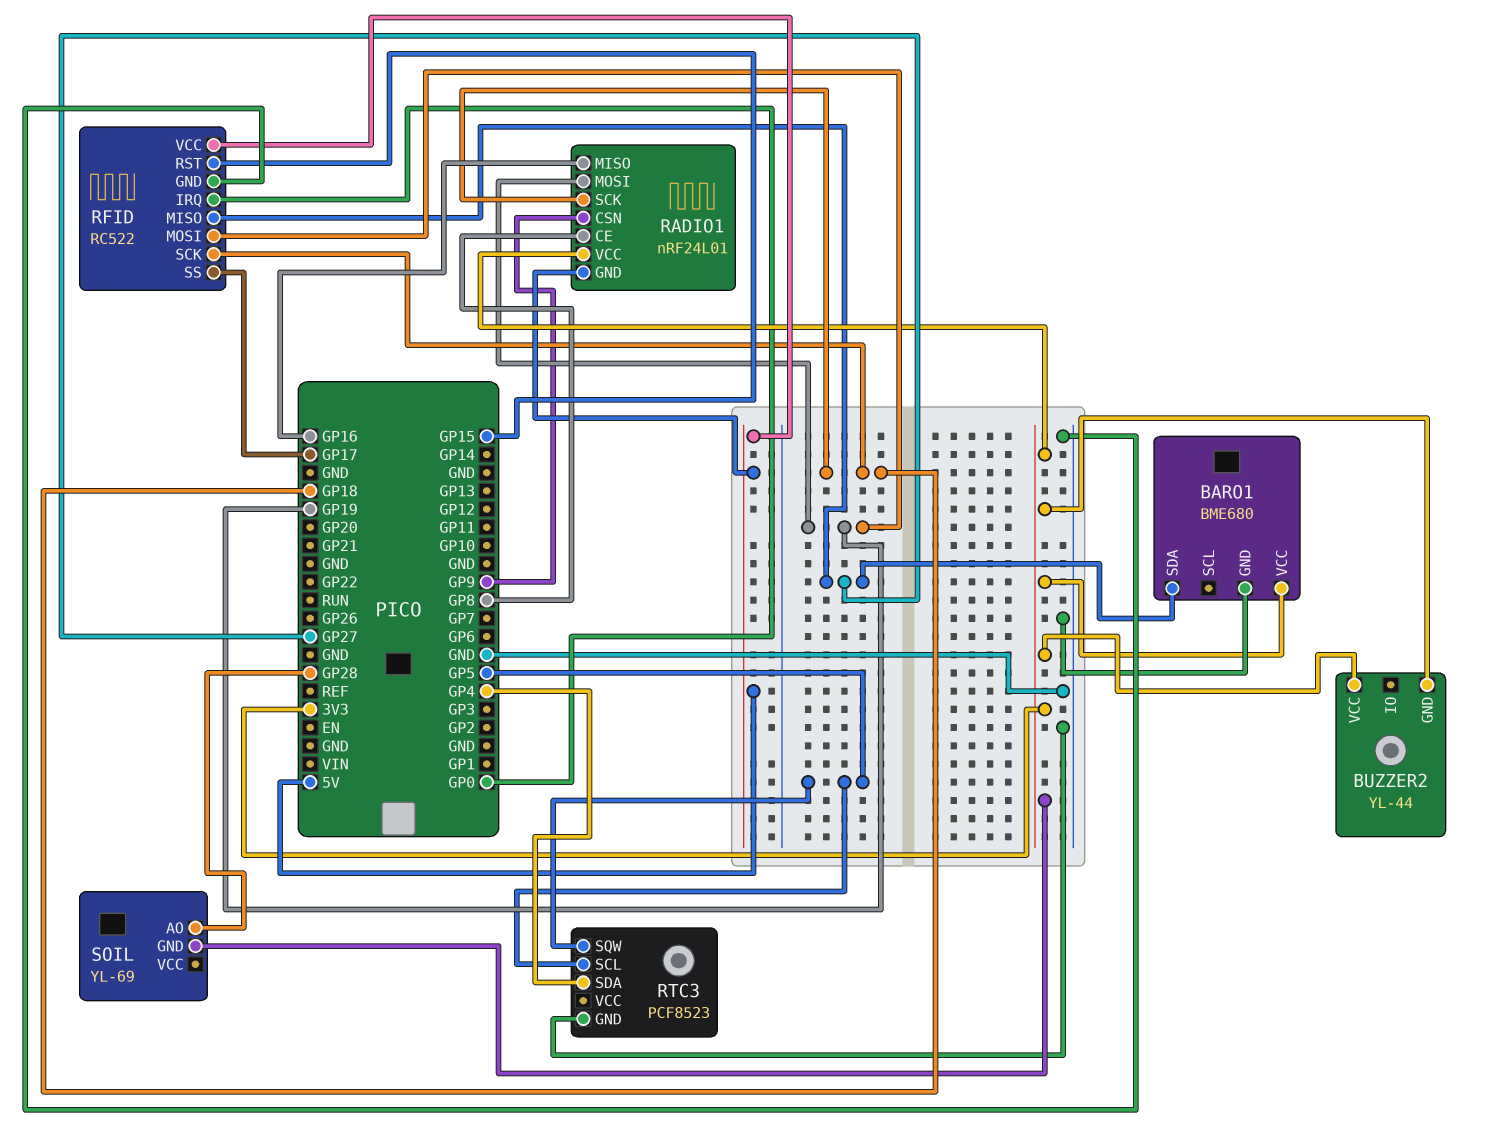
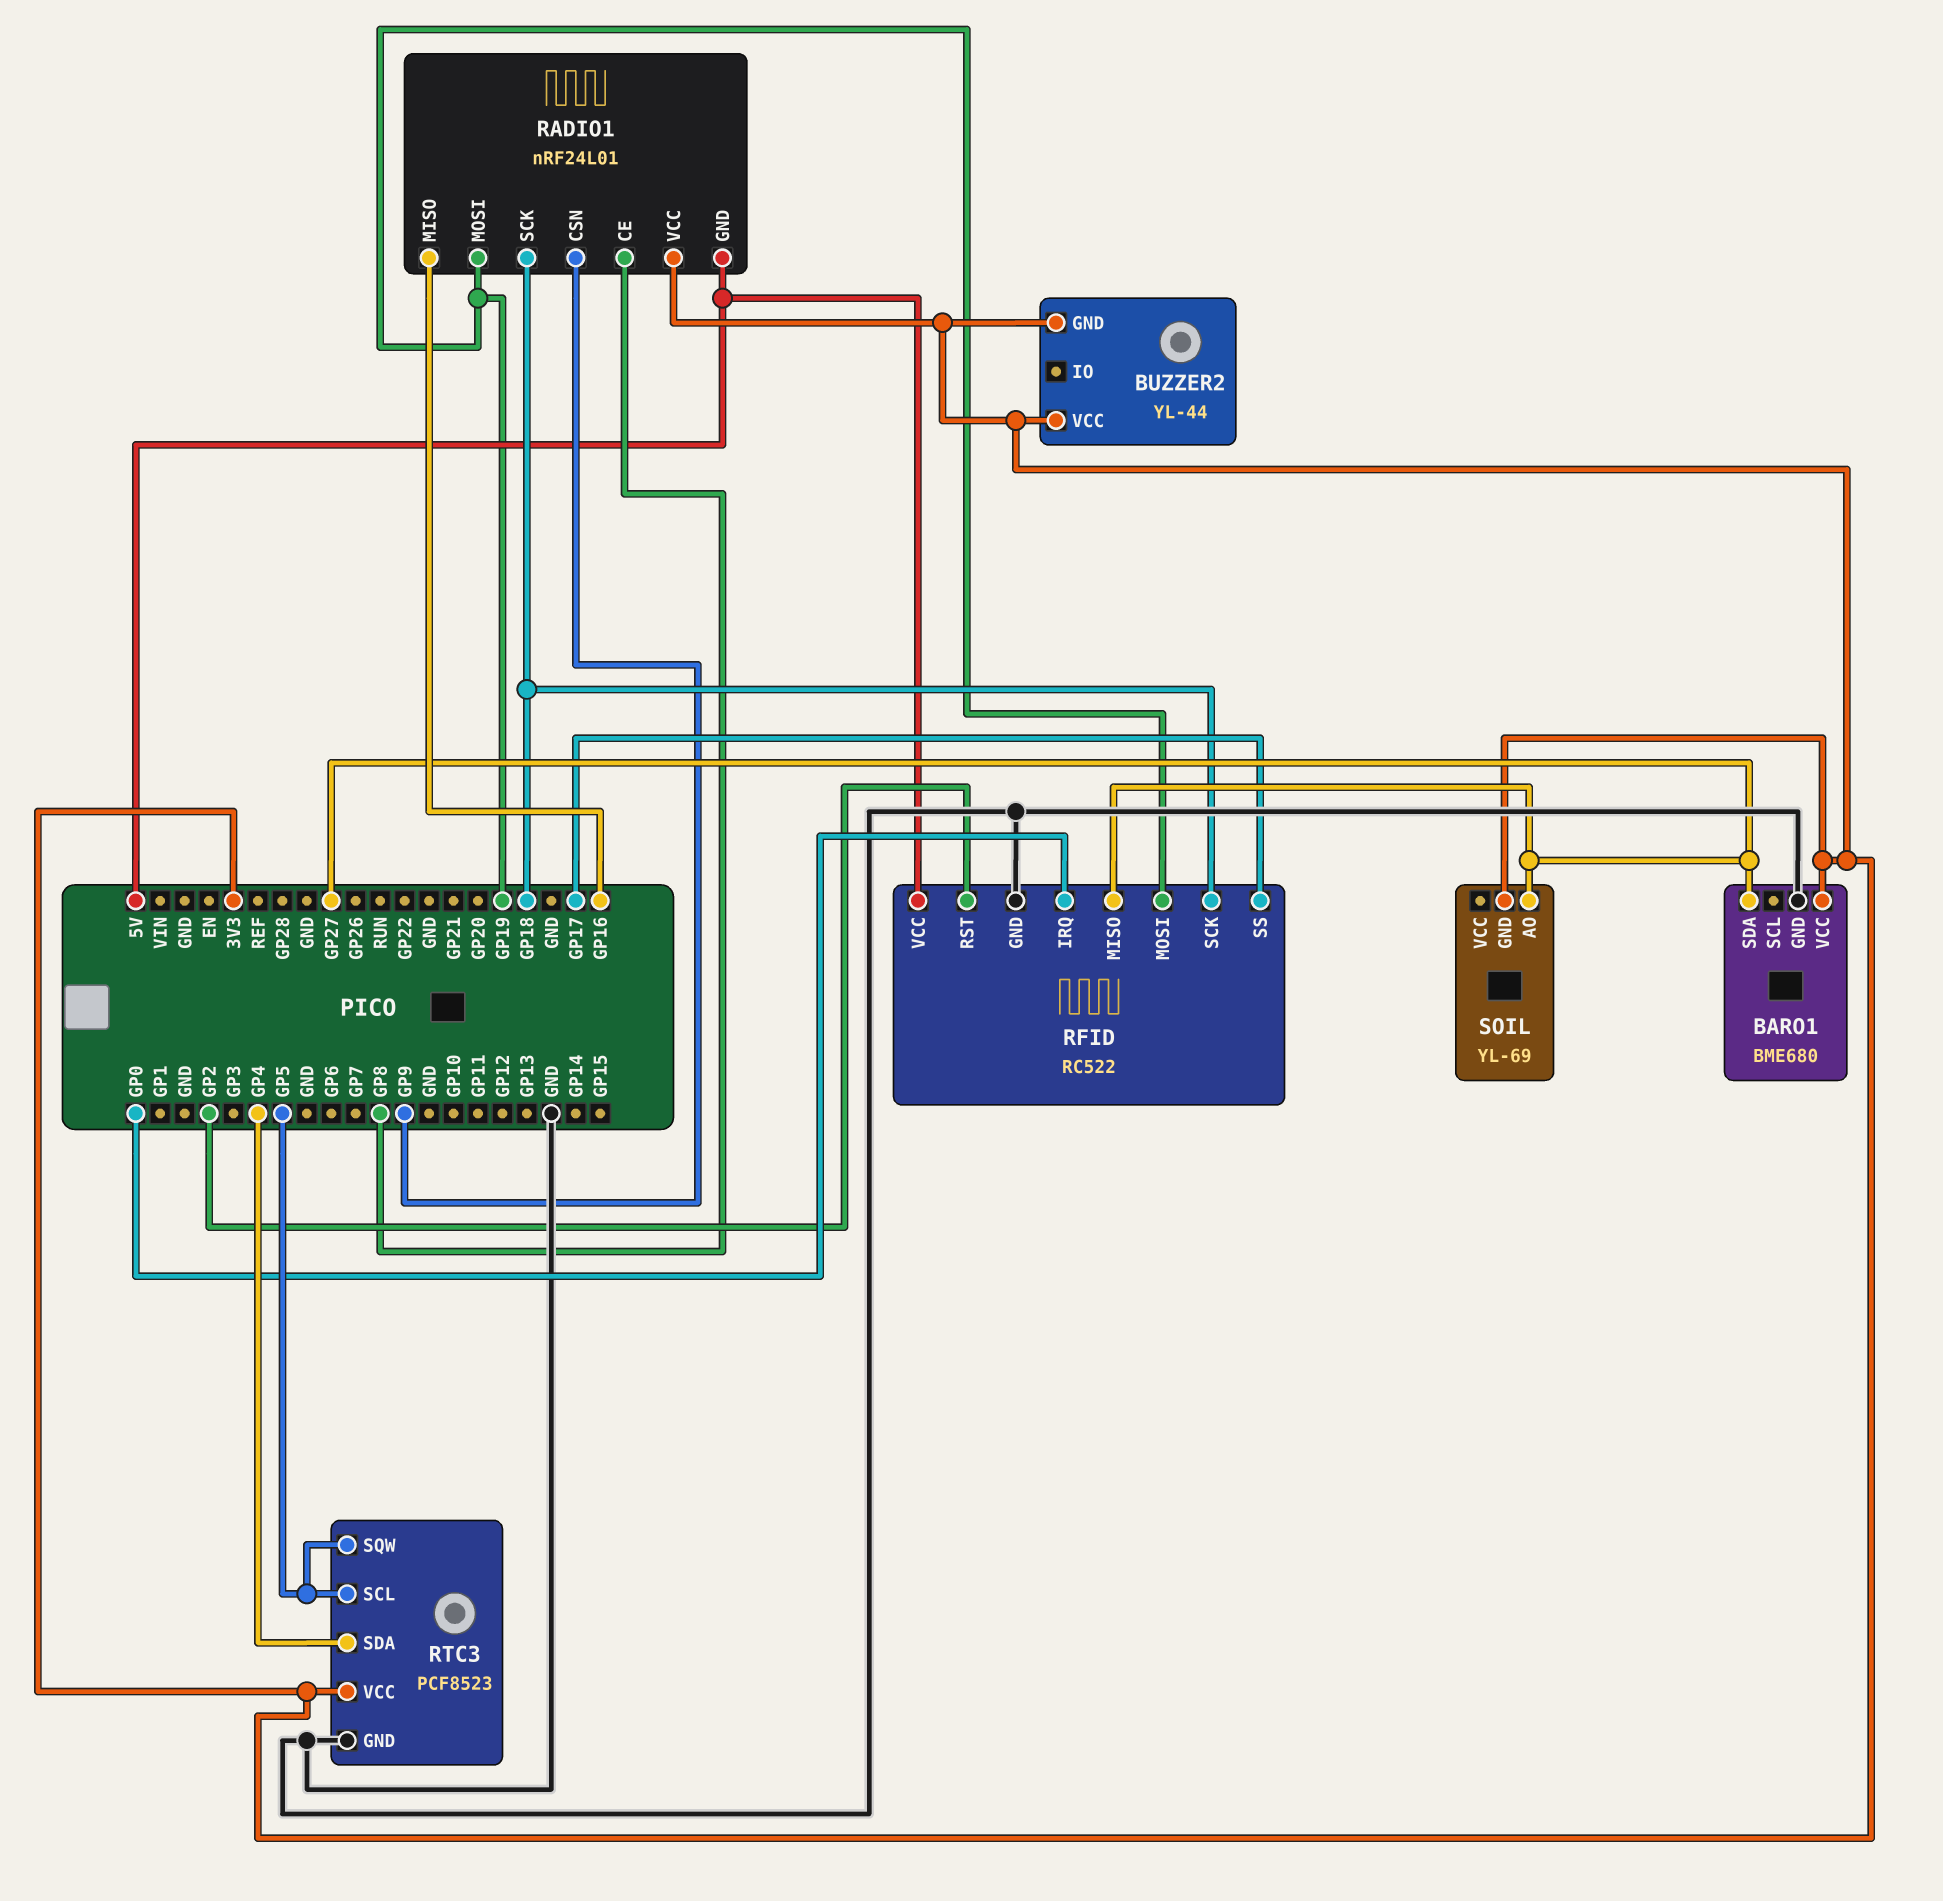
RFID pin RST: GP15 -> GP2
RTC3 pin VCC: none -> 3V3
SOIL pin AO: GP28 -> GP27

